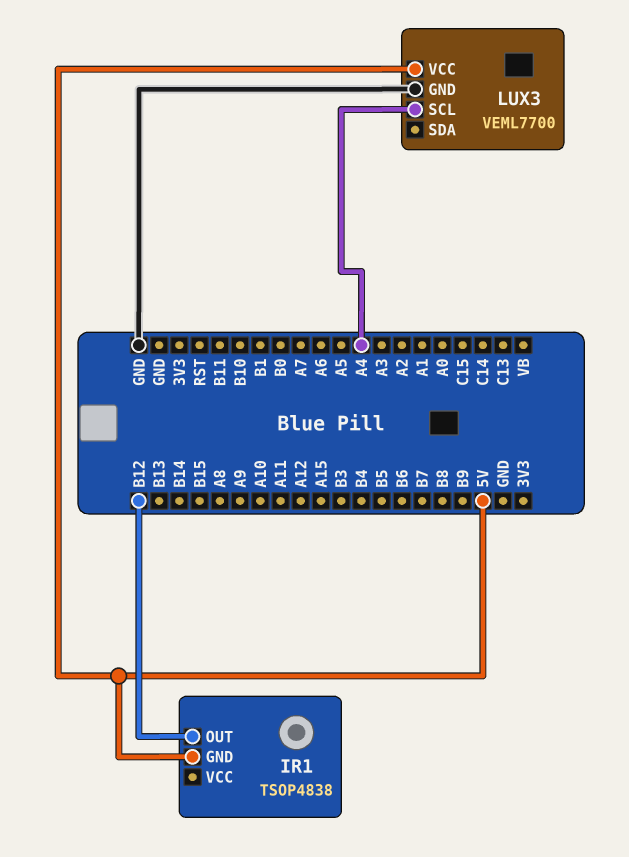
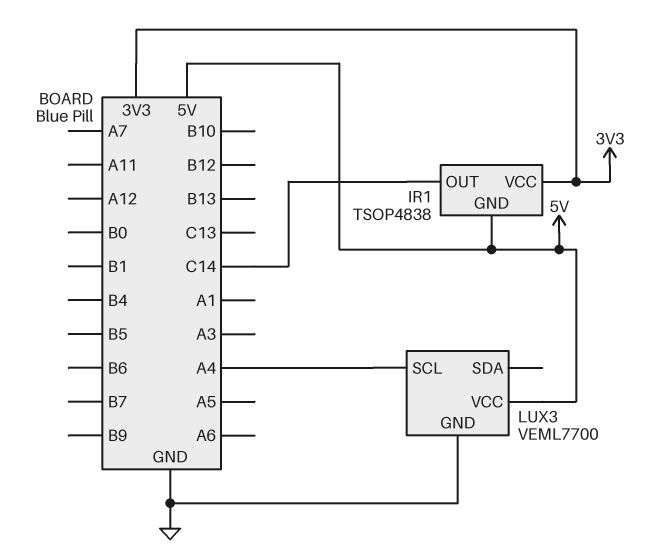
IR1 pin OUT: B12 -> C14
IR1 pin VCC: none -> 3V3

